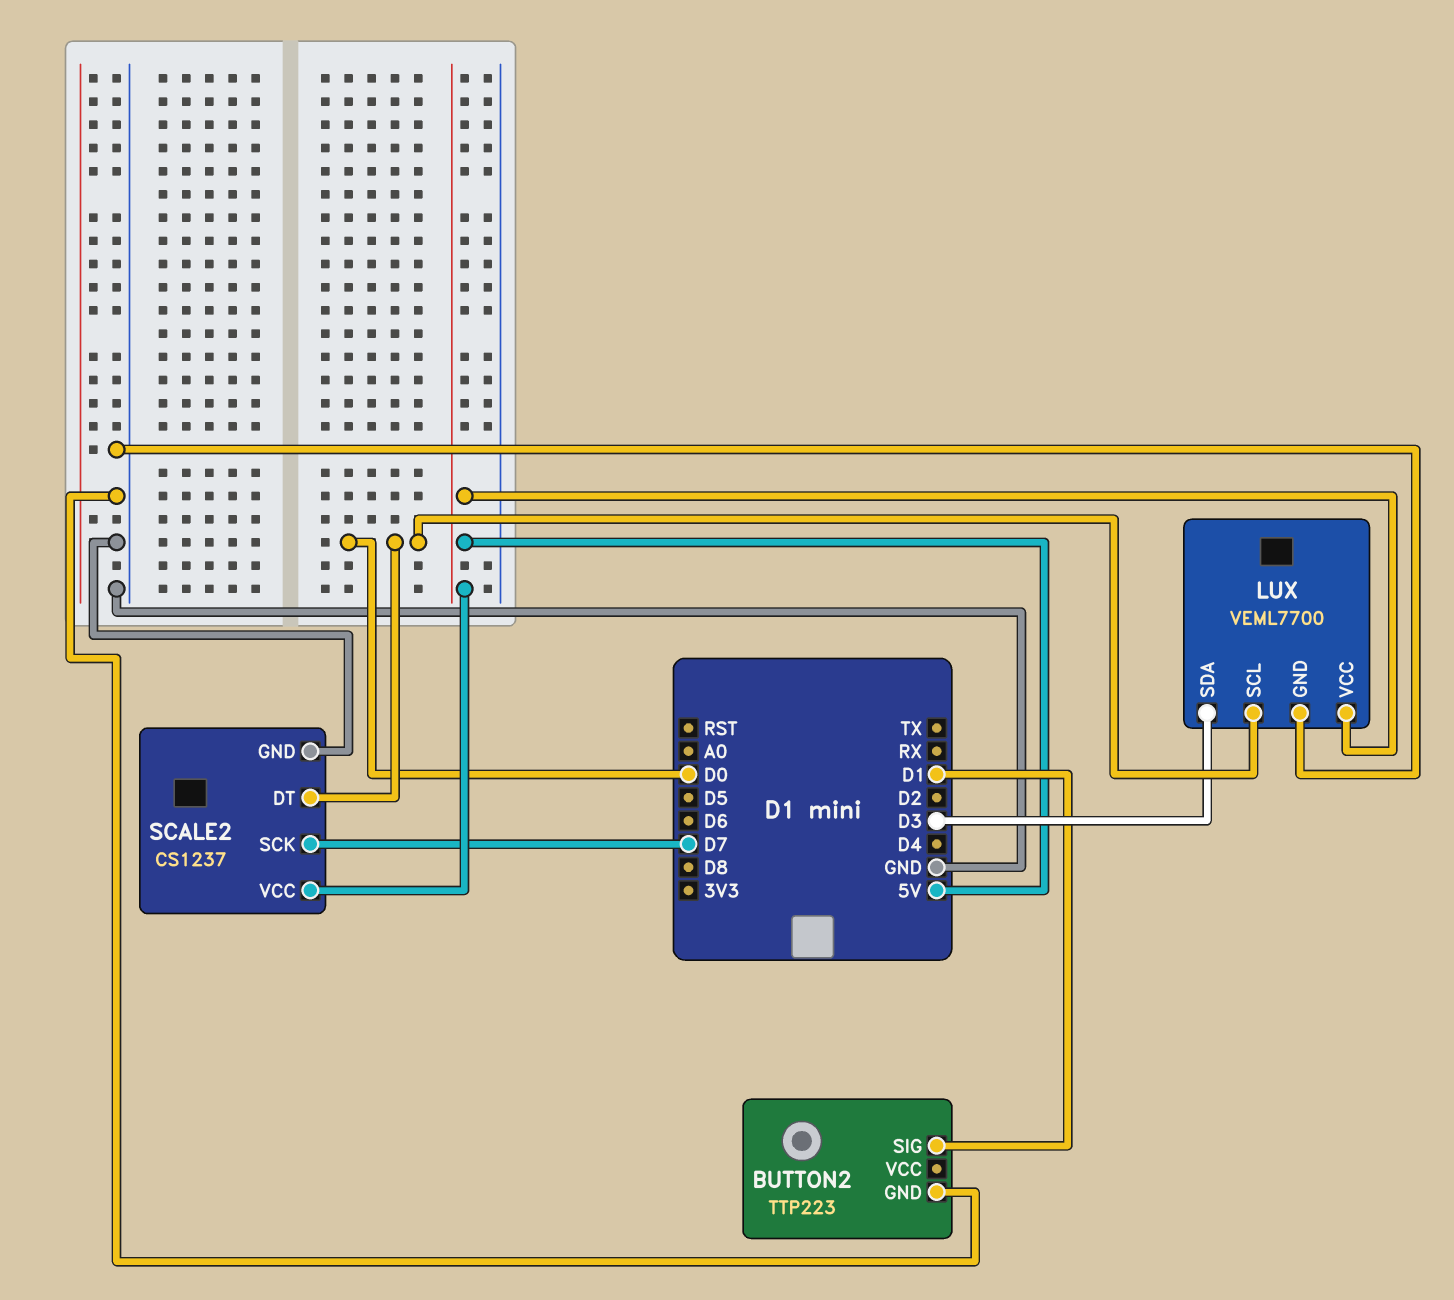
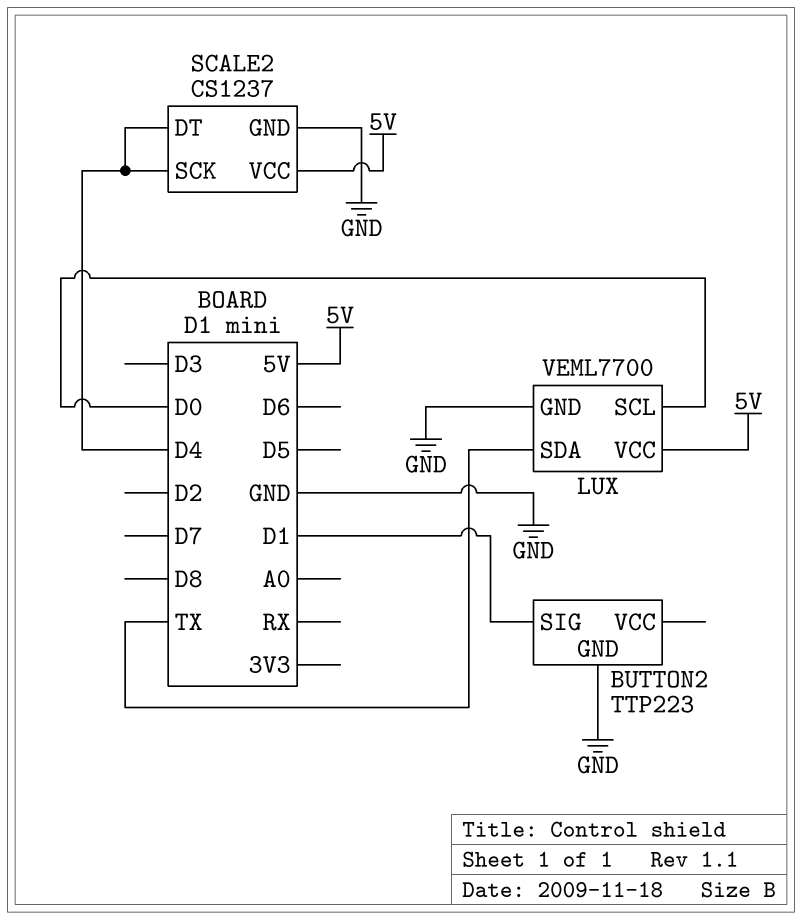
LUX pin SDA: D3 -> TX
SCALE2 pin DT: D0 -> D4
SCALE2 pin SCK: D7 -> D4

